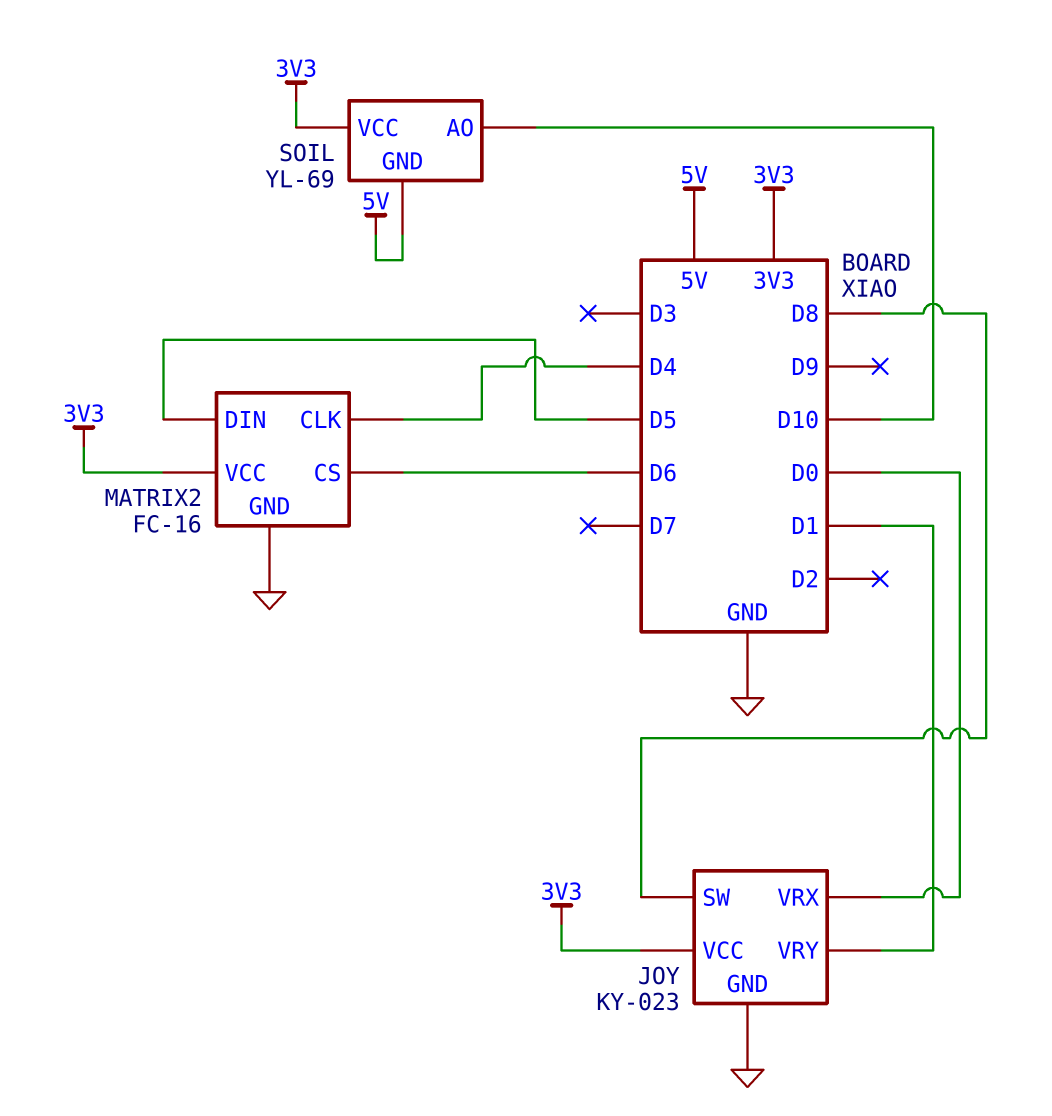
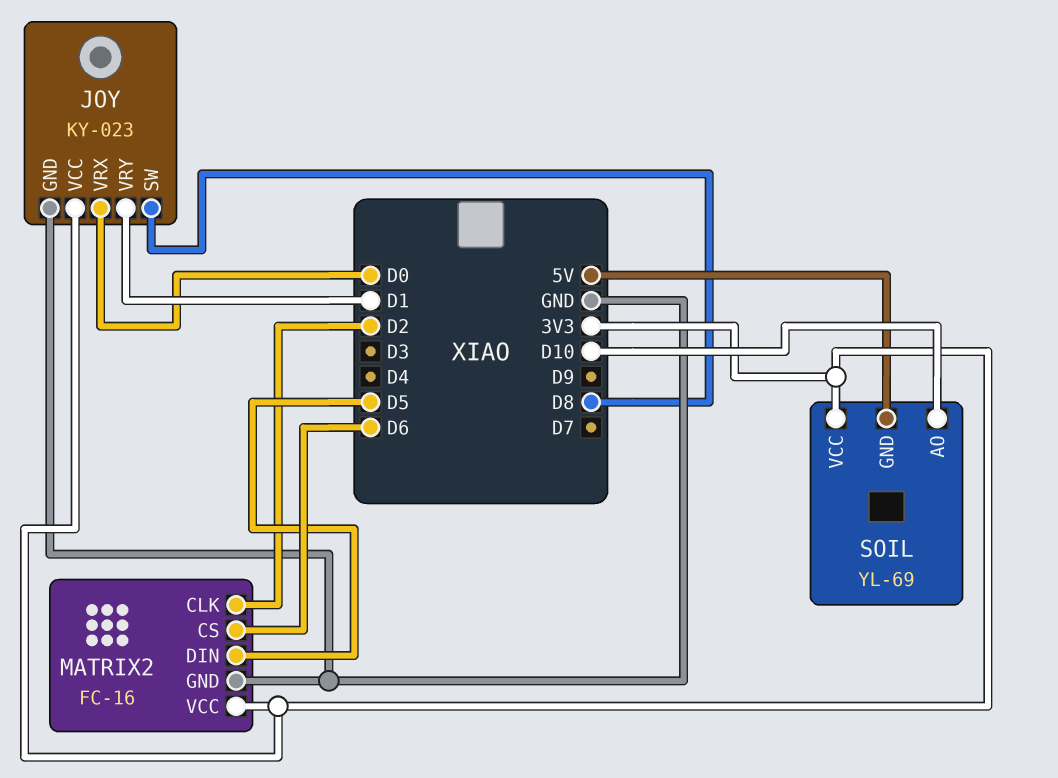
MATRIX2 pin CLK: D4 -> D2

